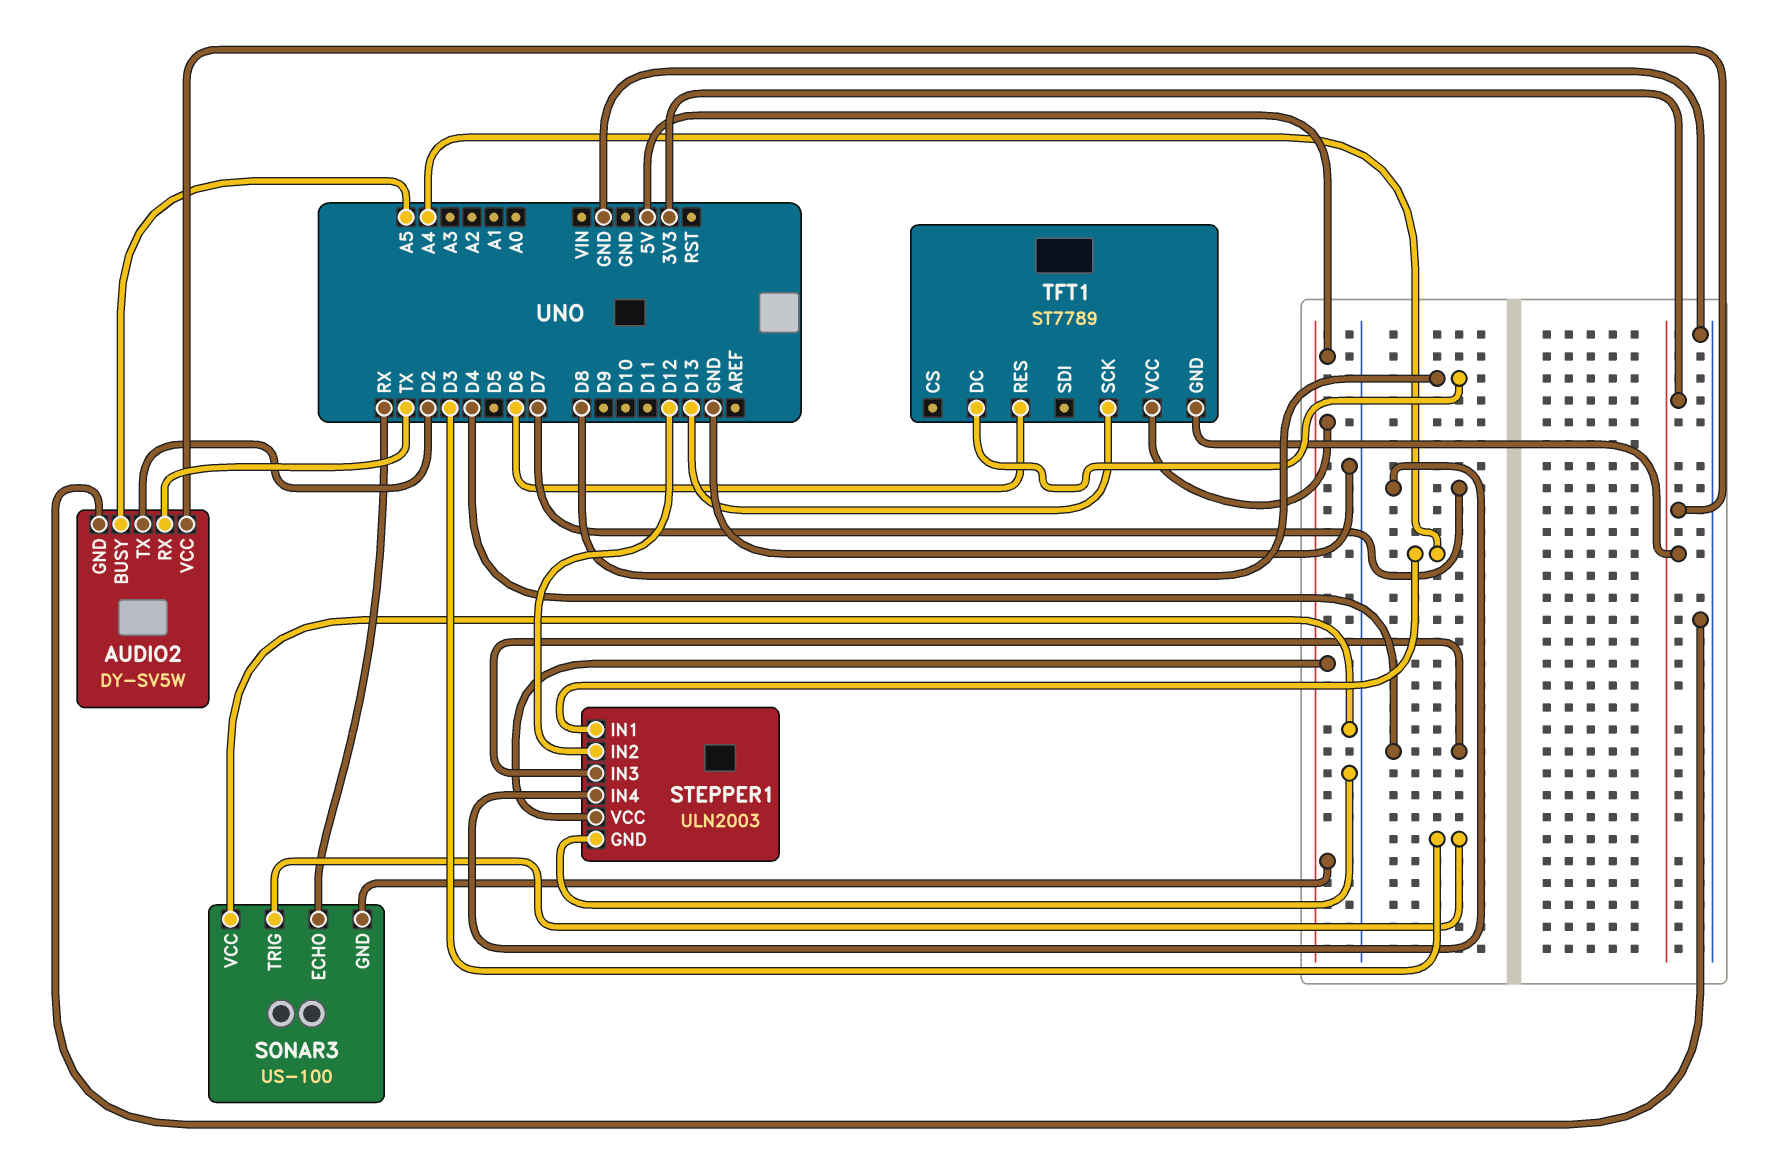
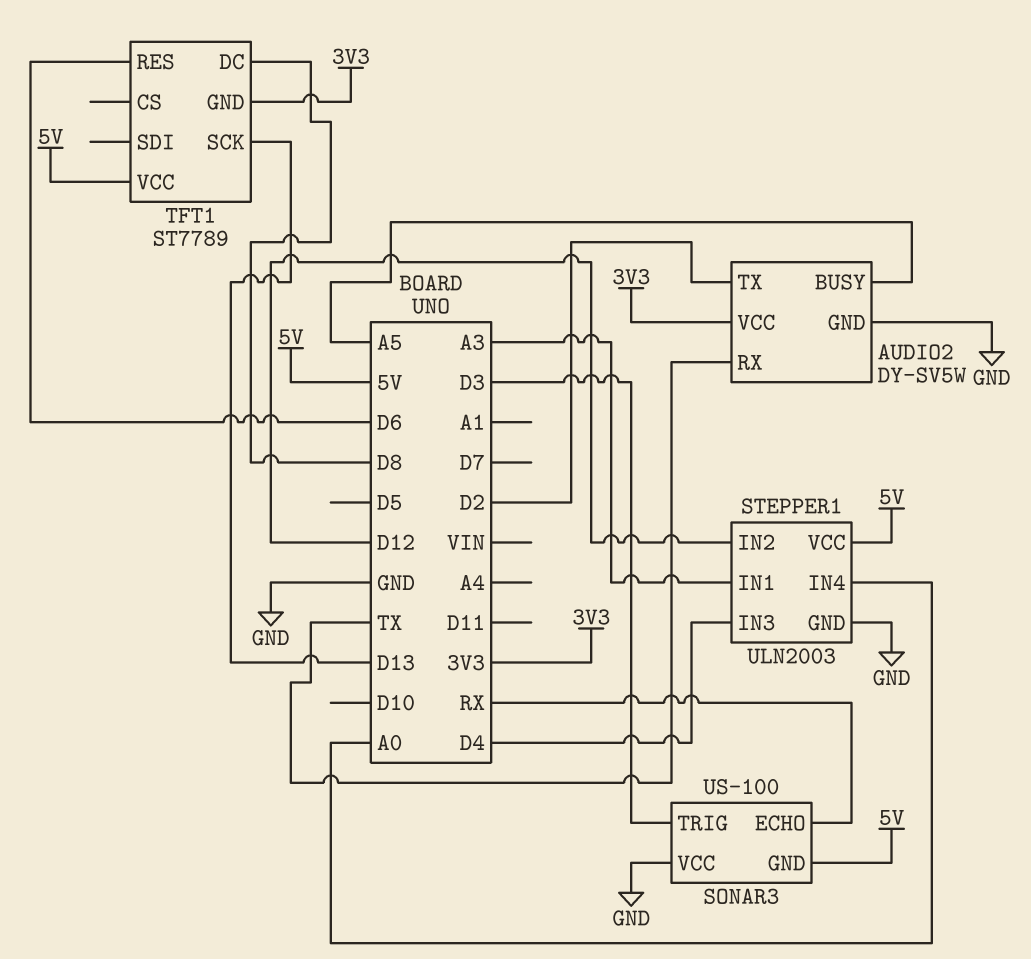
STEPPER1 pin IN1: A4 -> A3
STEPPER1 pin IN4: D7 -> A0

